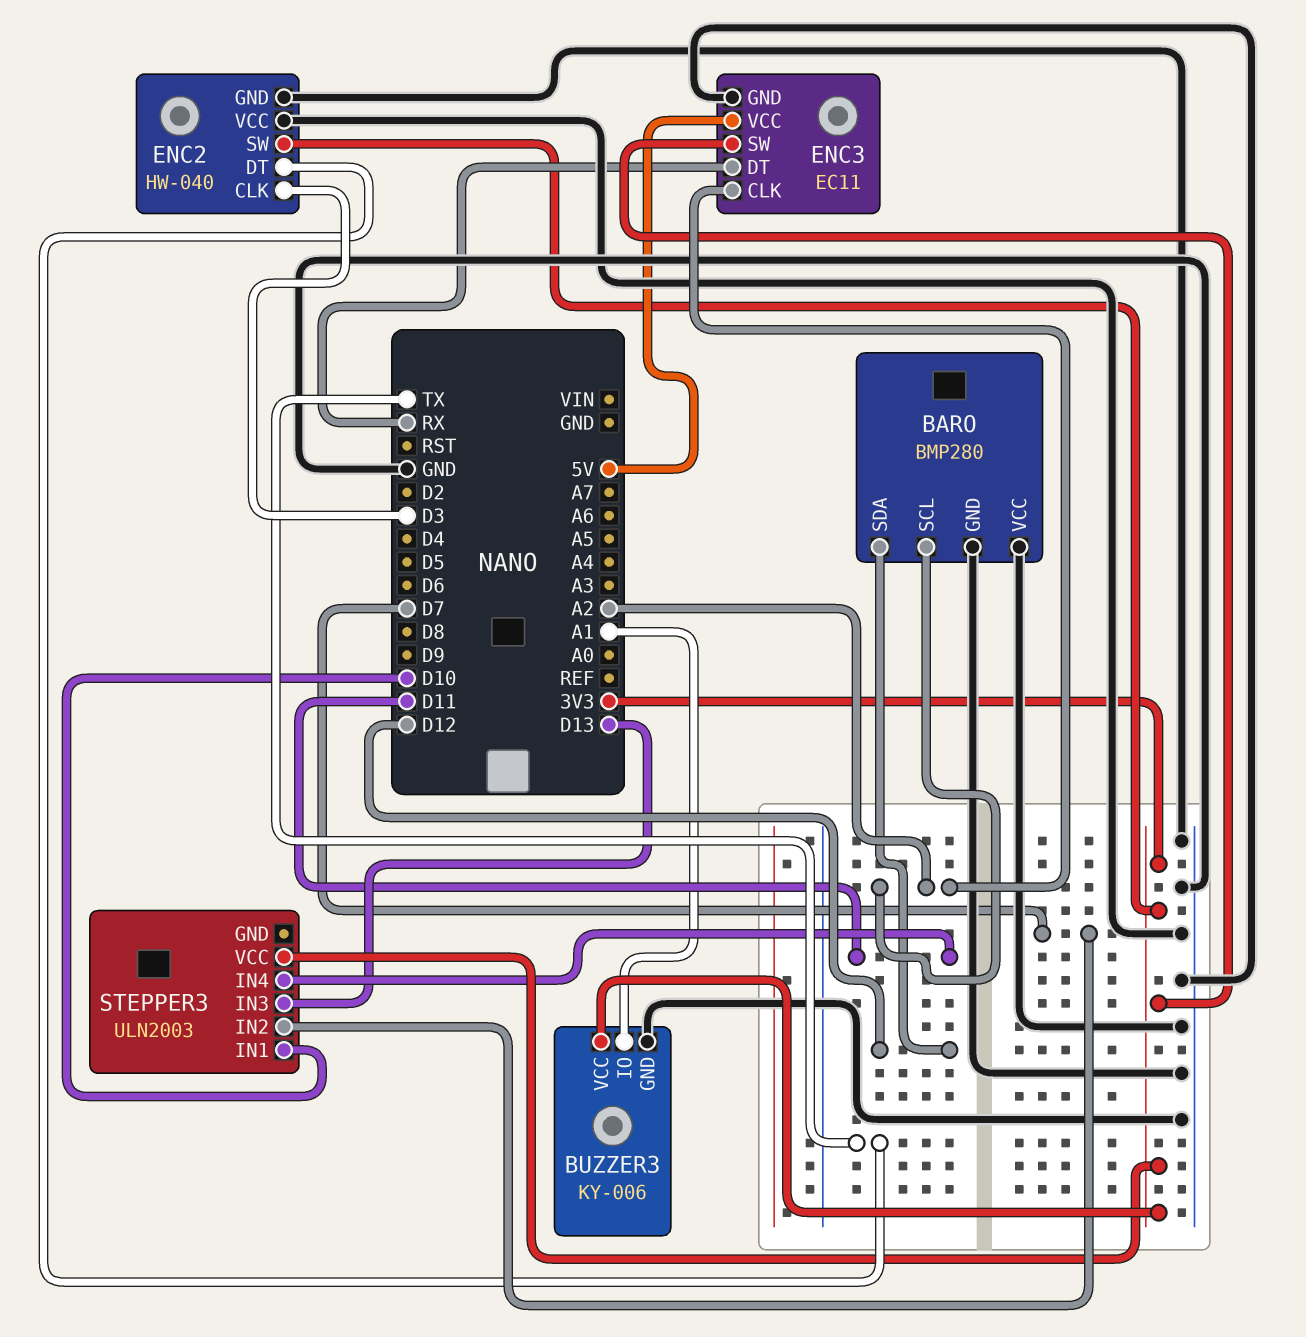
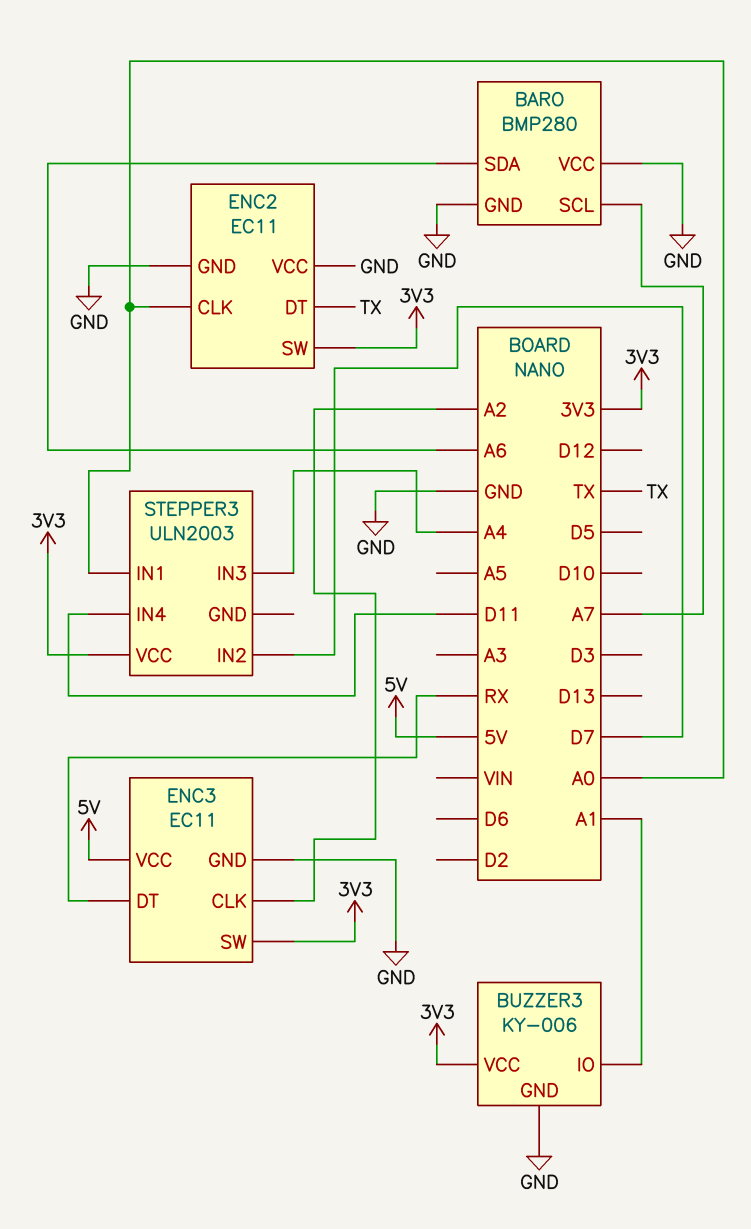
BARO pin SCL: A2 -> A7
BARO pin SDA: D12 -> A6
ENC2: HW-040 -> EC11
ENC2 pin CLK: D3 -> A0
STEPPER3 pin IN1: D10 -> A0
STEPPER3 pin IN3: D13 -> A4

